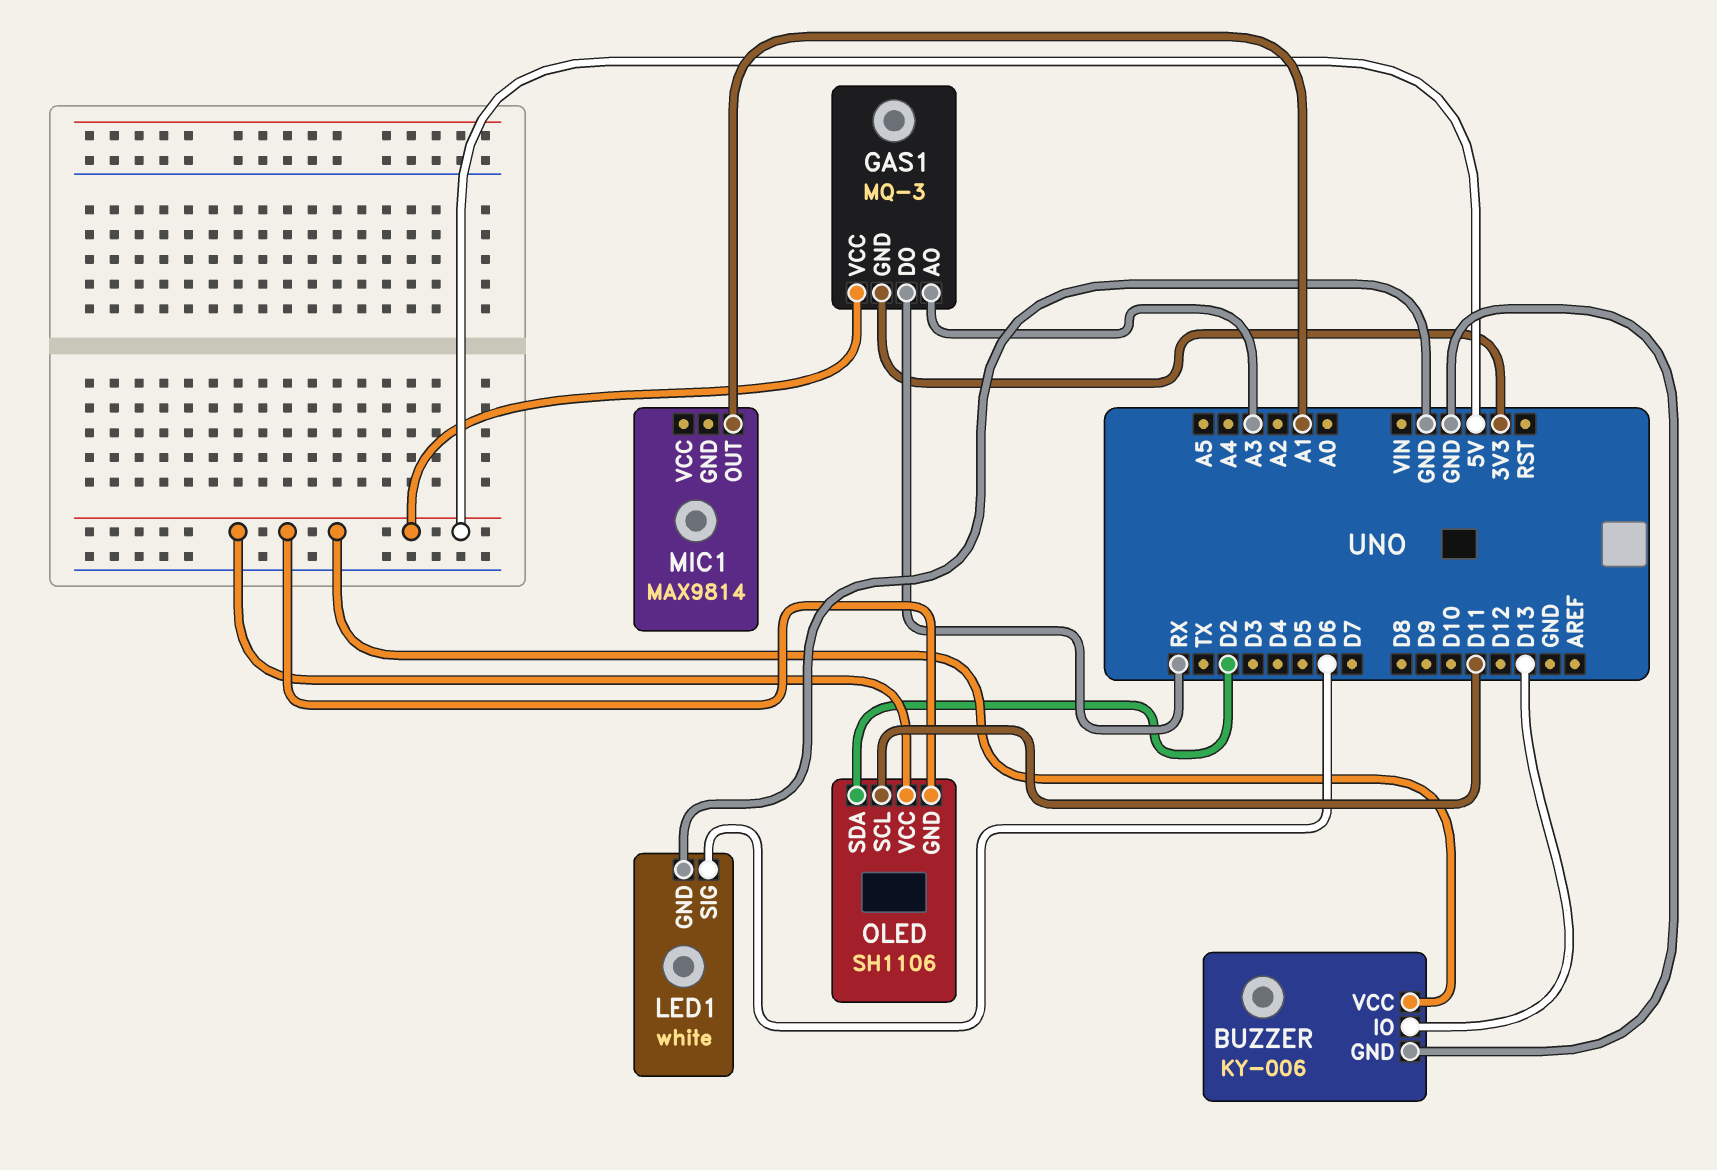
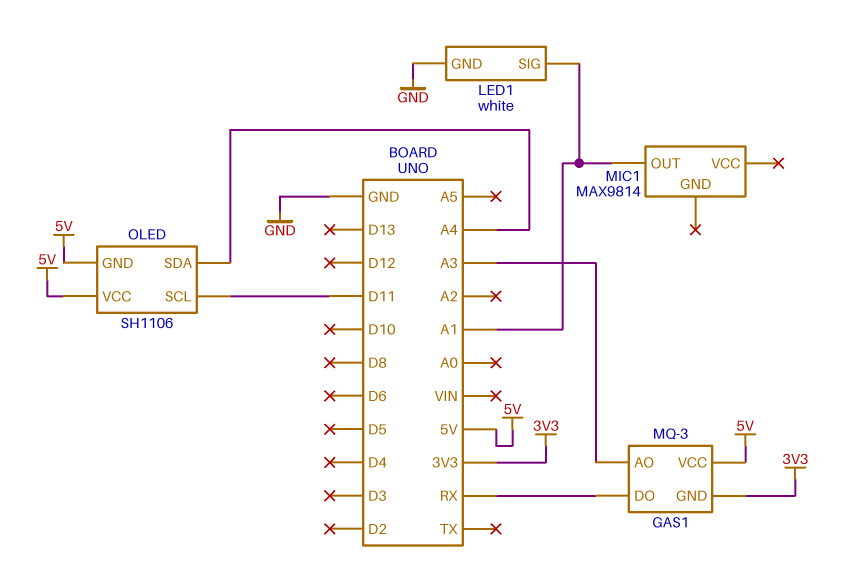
BUZZER: KY-006 -> none
BUZZER pin GND: GND -> none
BUZZER pin IO: D13 -> none
BUZZER pin VCC: 5V -> none
LED1 pin SIG: D6 -> A1
OLED pin SDA: D2 -> A4

